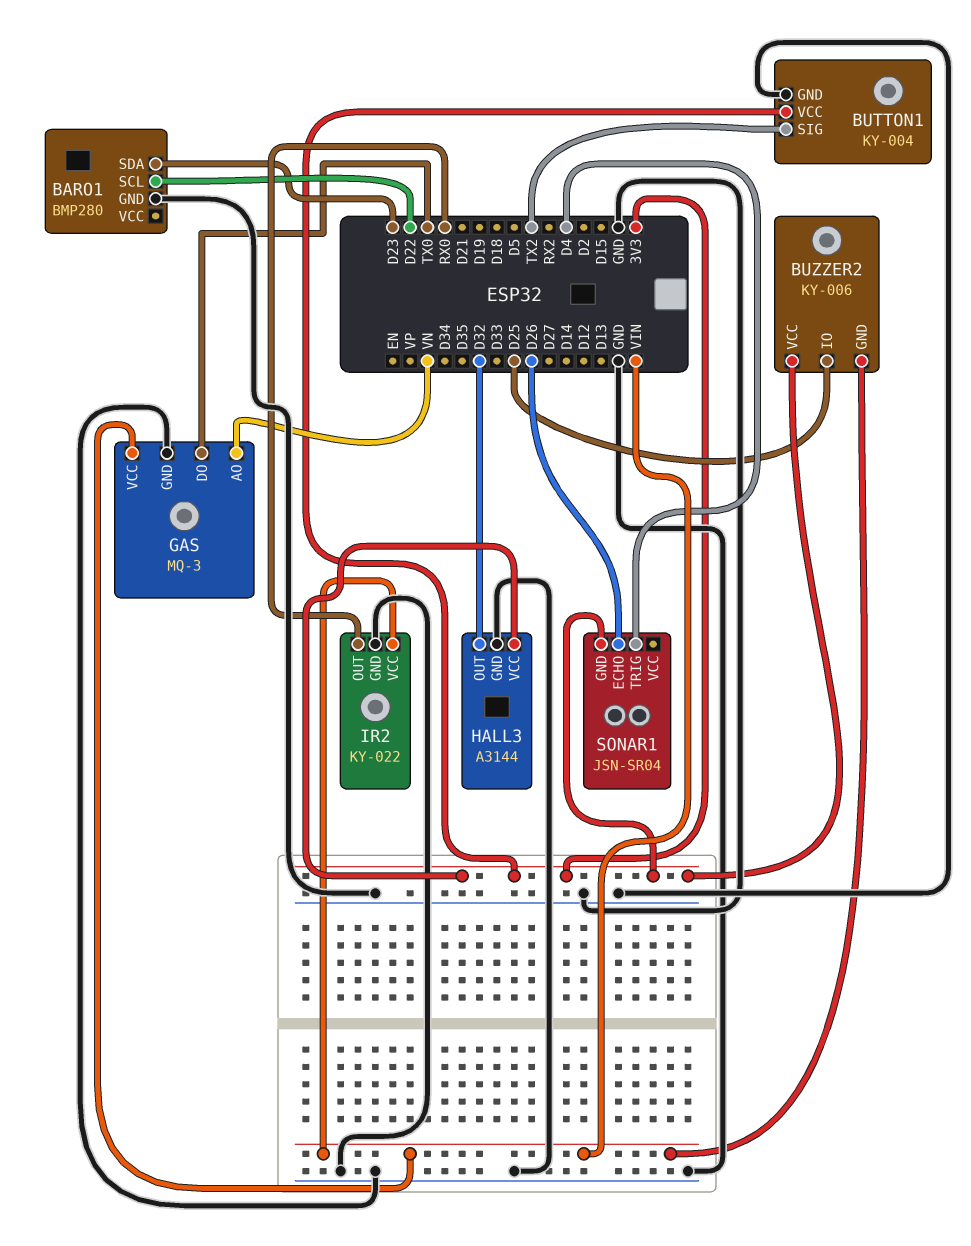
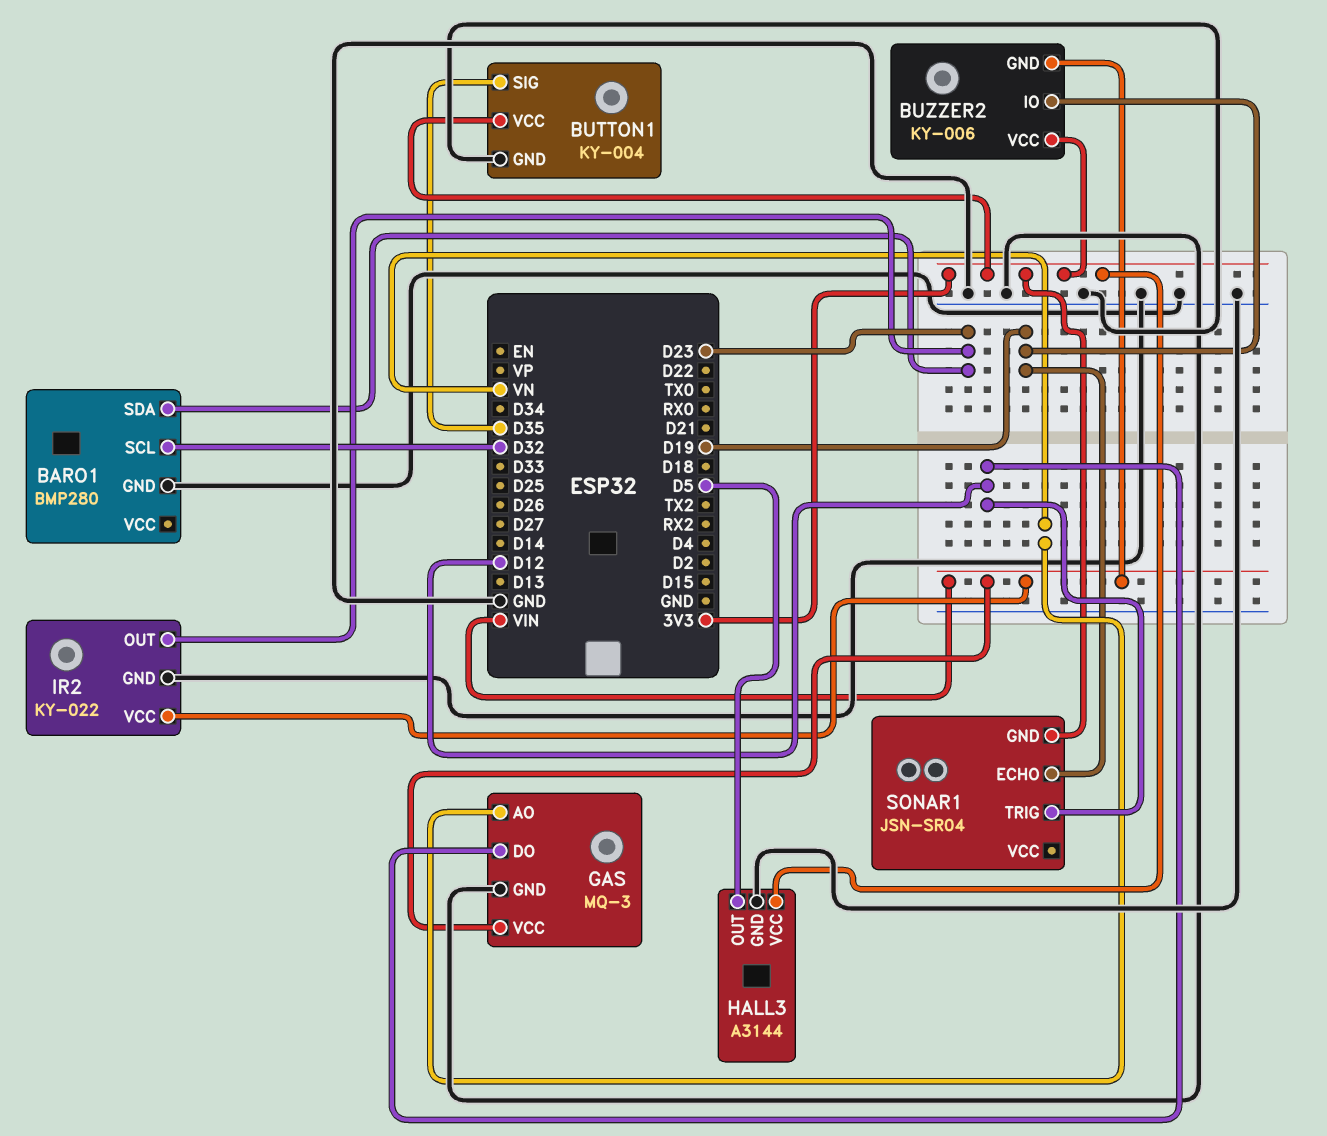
BARO1 pin SCL: D22 -> D32
BUTTON1 pin SIG: TX2 -> D35
BUZZER2 pin IO: D25 -> D19
GAS pin DO: TX0 -> D12
HALL3 pin OUT: D32 -> D5
IR2 pin OUT: RX0 -> D23
SONAR1 pin ECHO: D26 -> D19
SONAR1 pin TRIG: D4 -> D12

